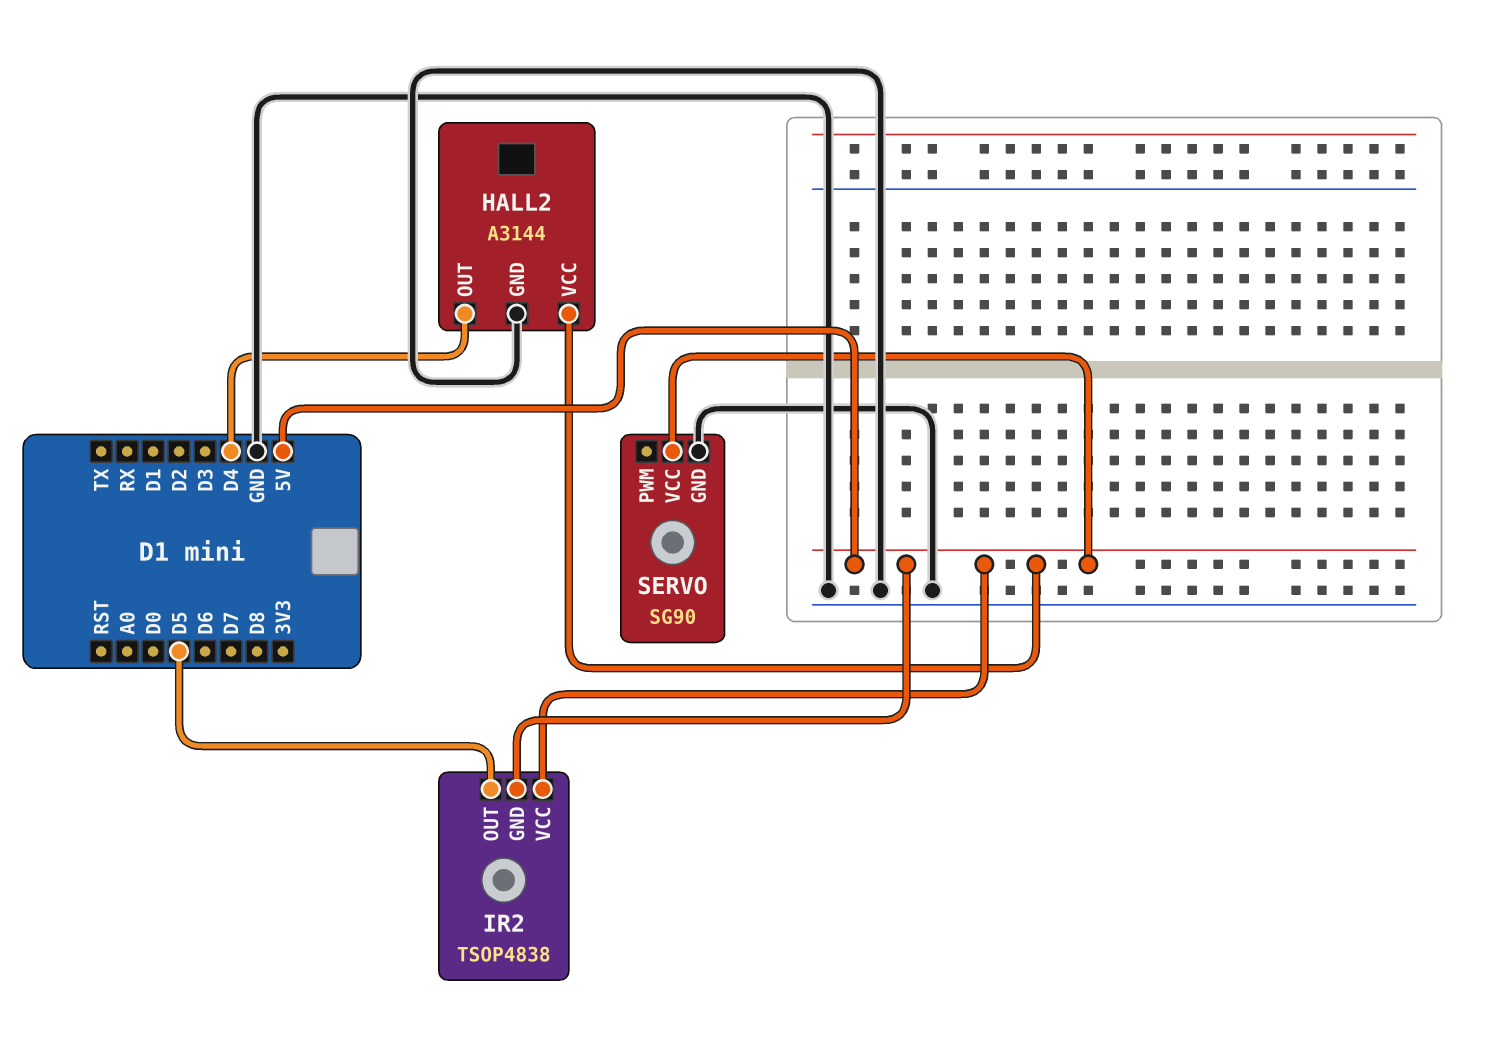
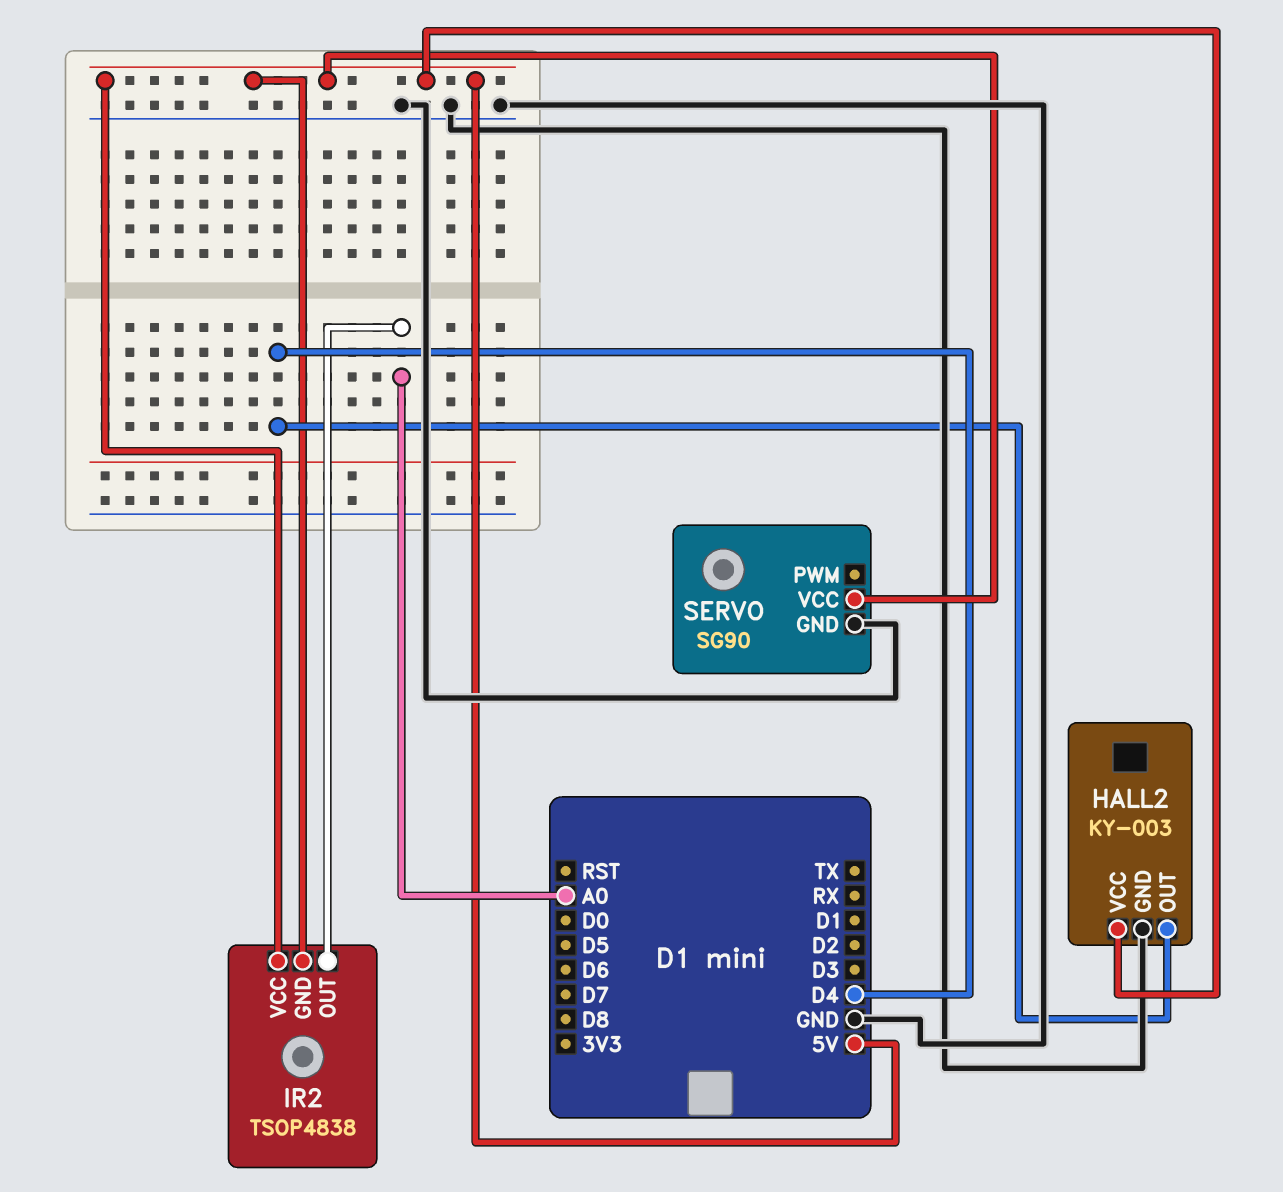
HALL2: A3144 -> KY-003
IR2 pin OUT: D5 -> A0

